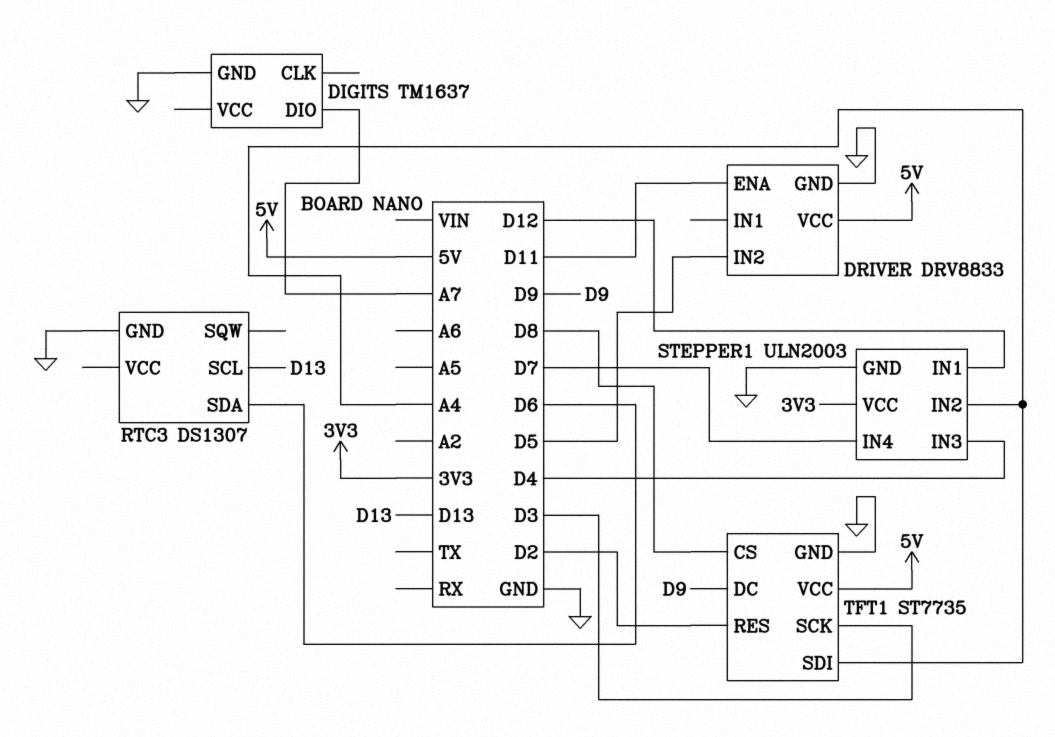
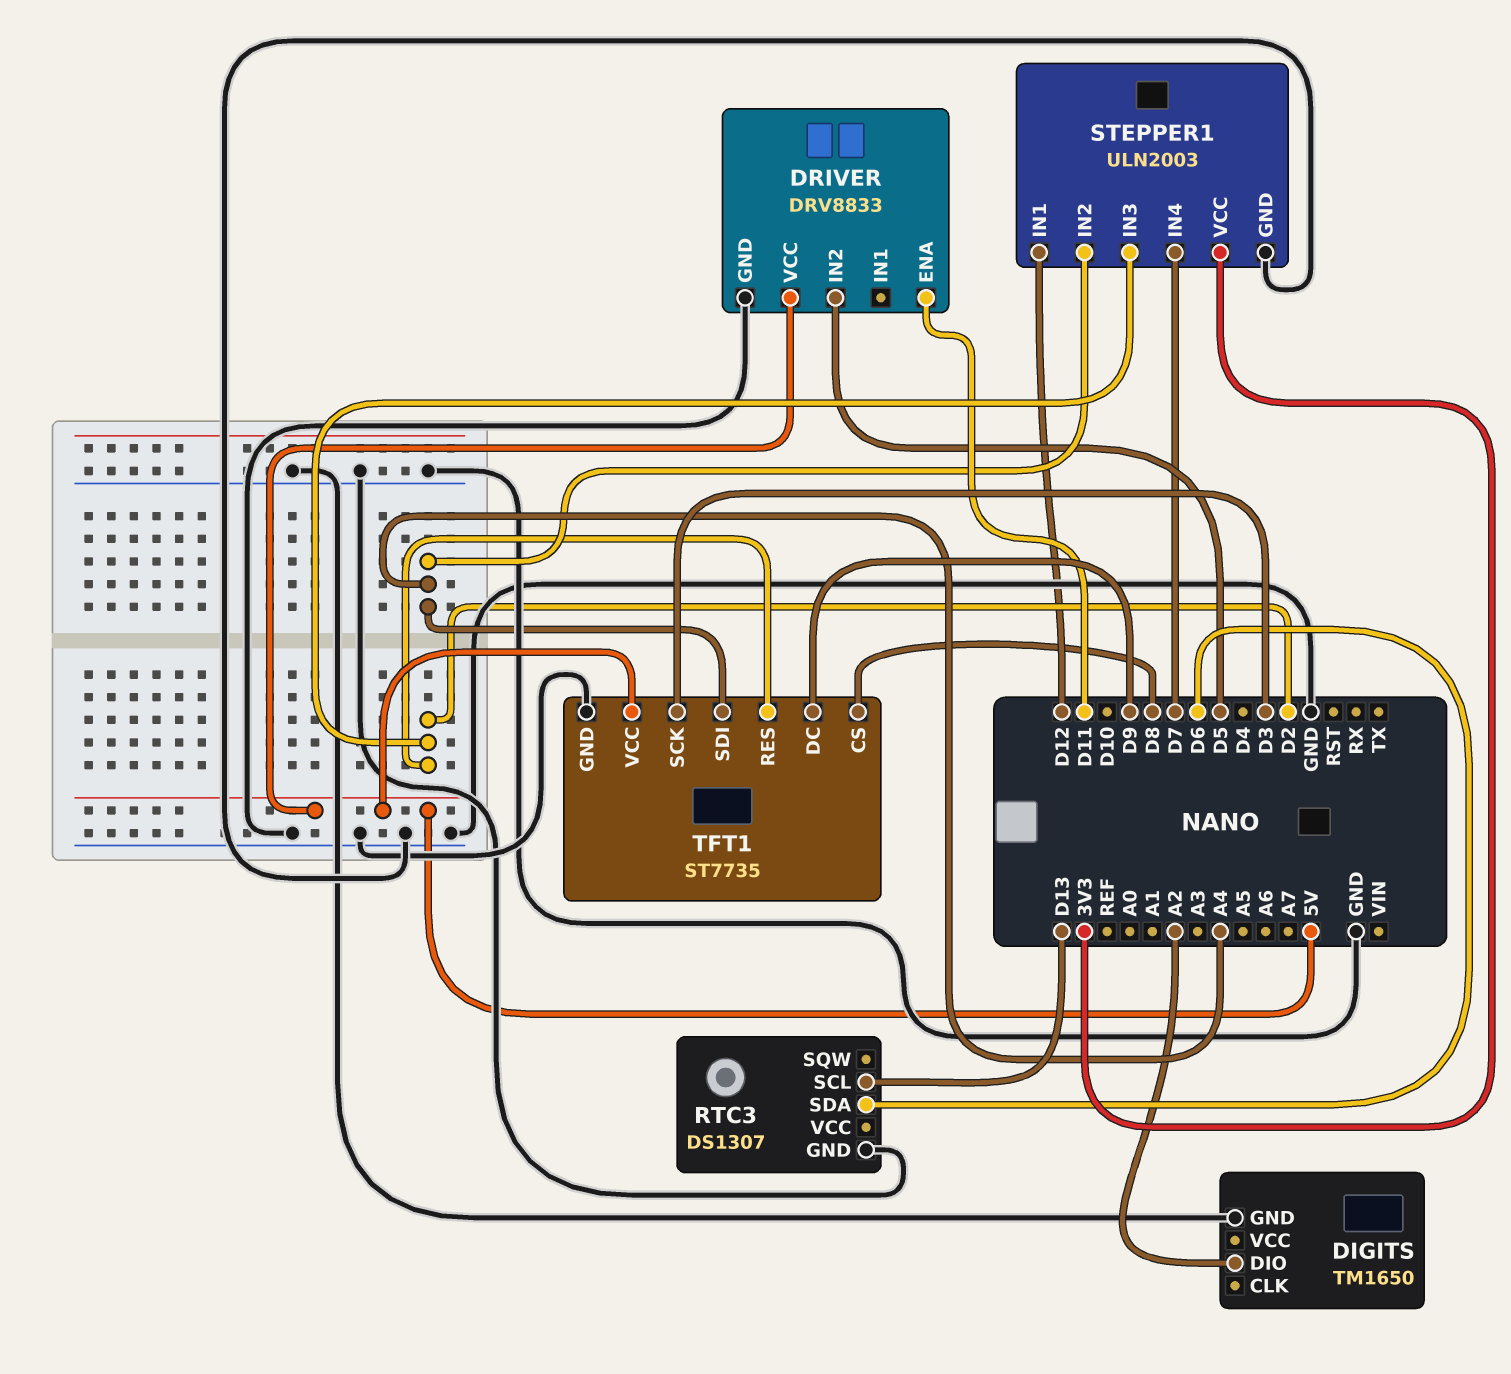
DIGITS: TM1637 -> TM1650
DIGITS pin DIO: A7 -> A2
STEPPER1 pin IN3: D4 -> D2

